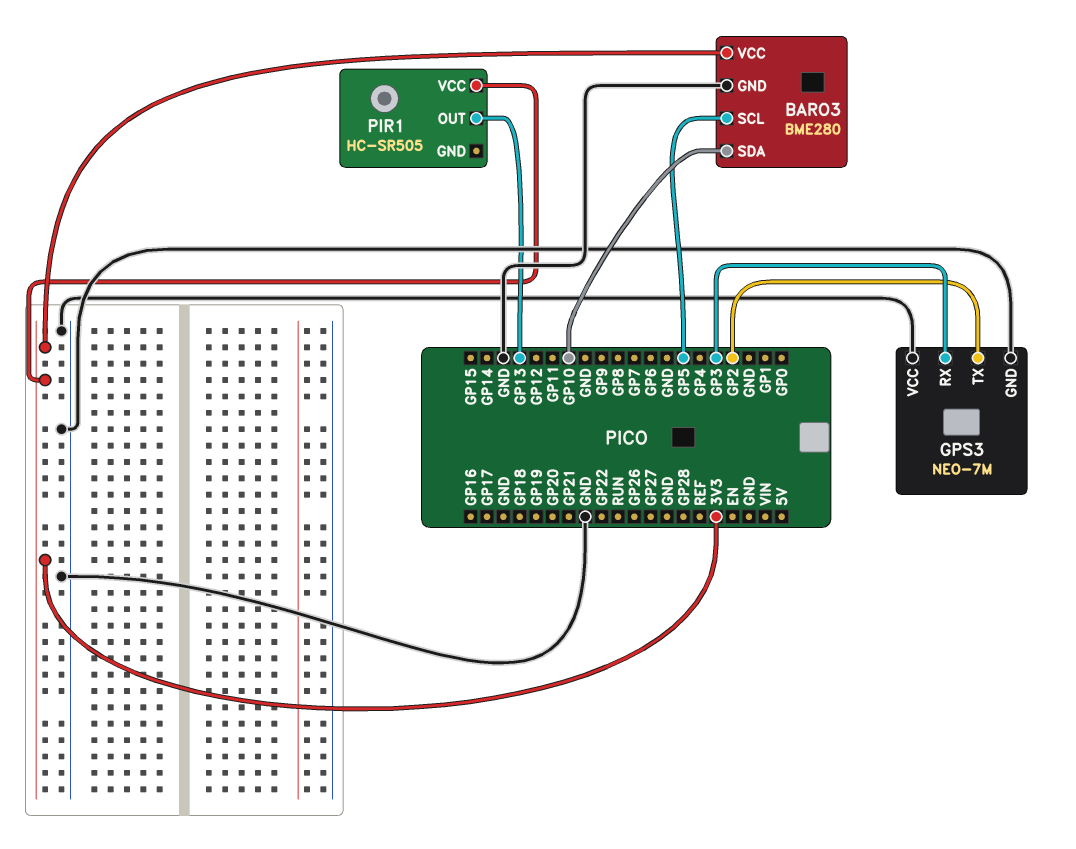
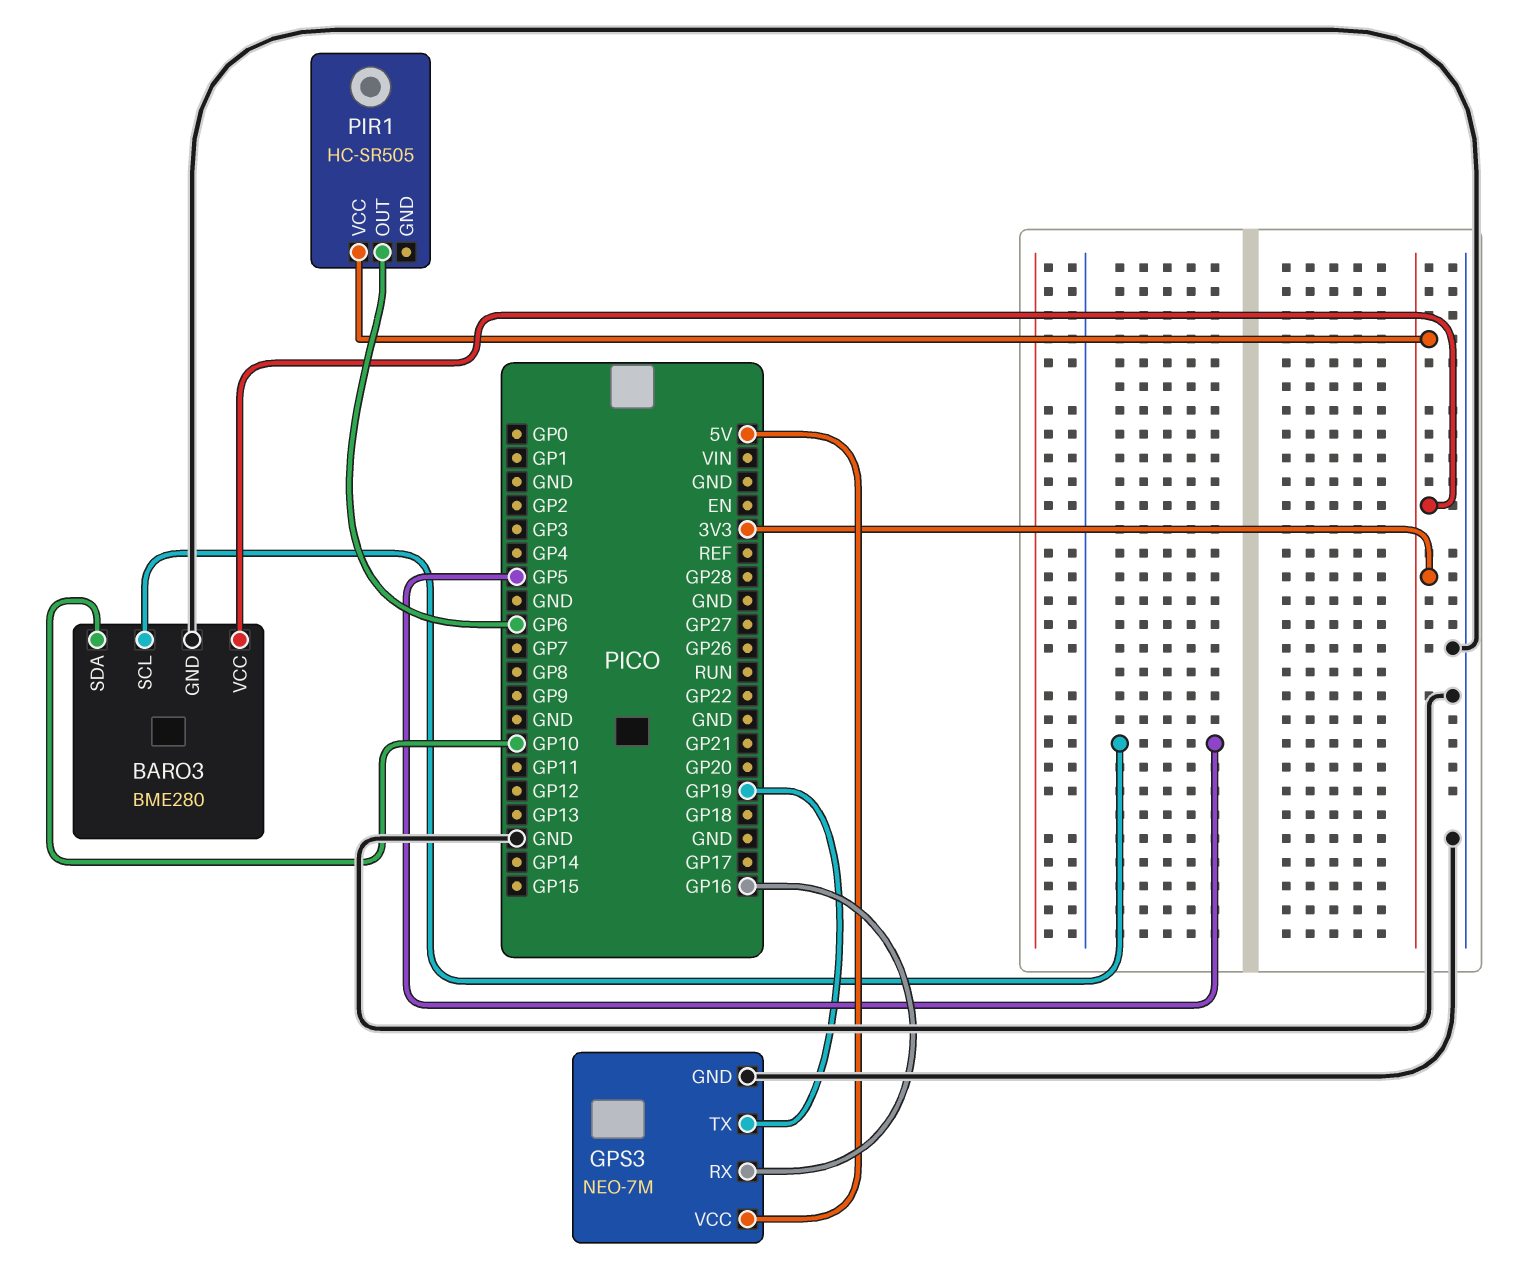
GPS3 pin RX: GP3 -> GP16
GPS3 pin TX: GP2 -> GP19
GPS3 pin VCC: GND -> 5V
PIR1 pin OUT: GP13 -> GP6

